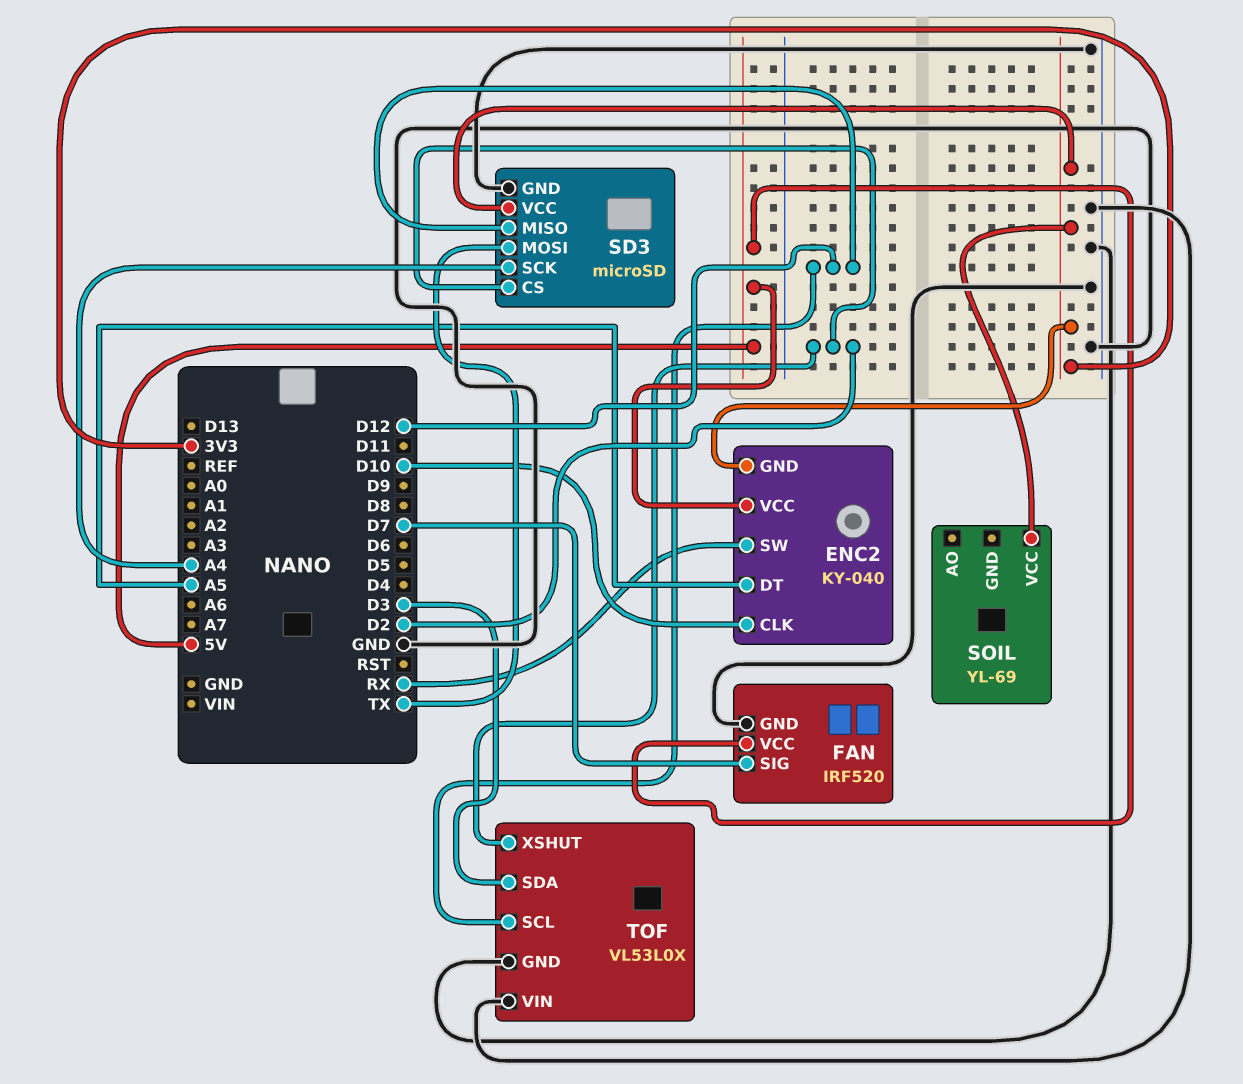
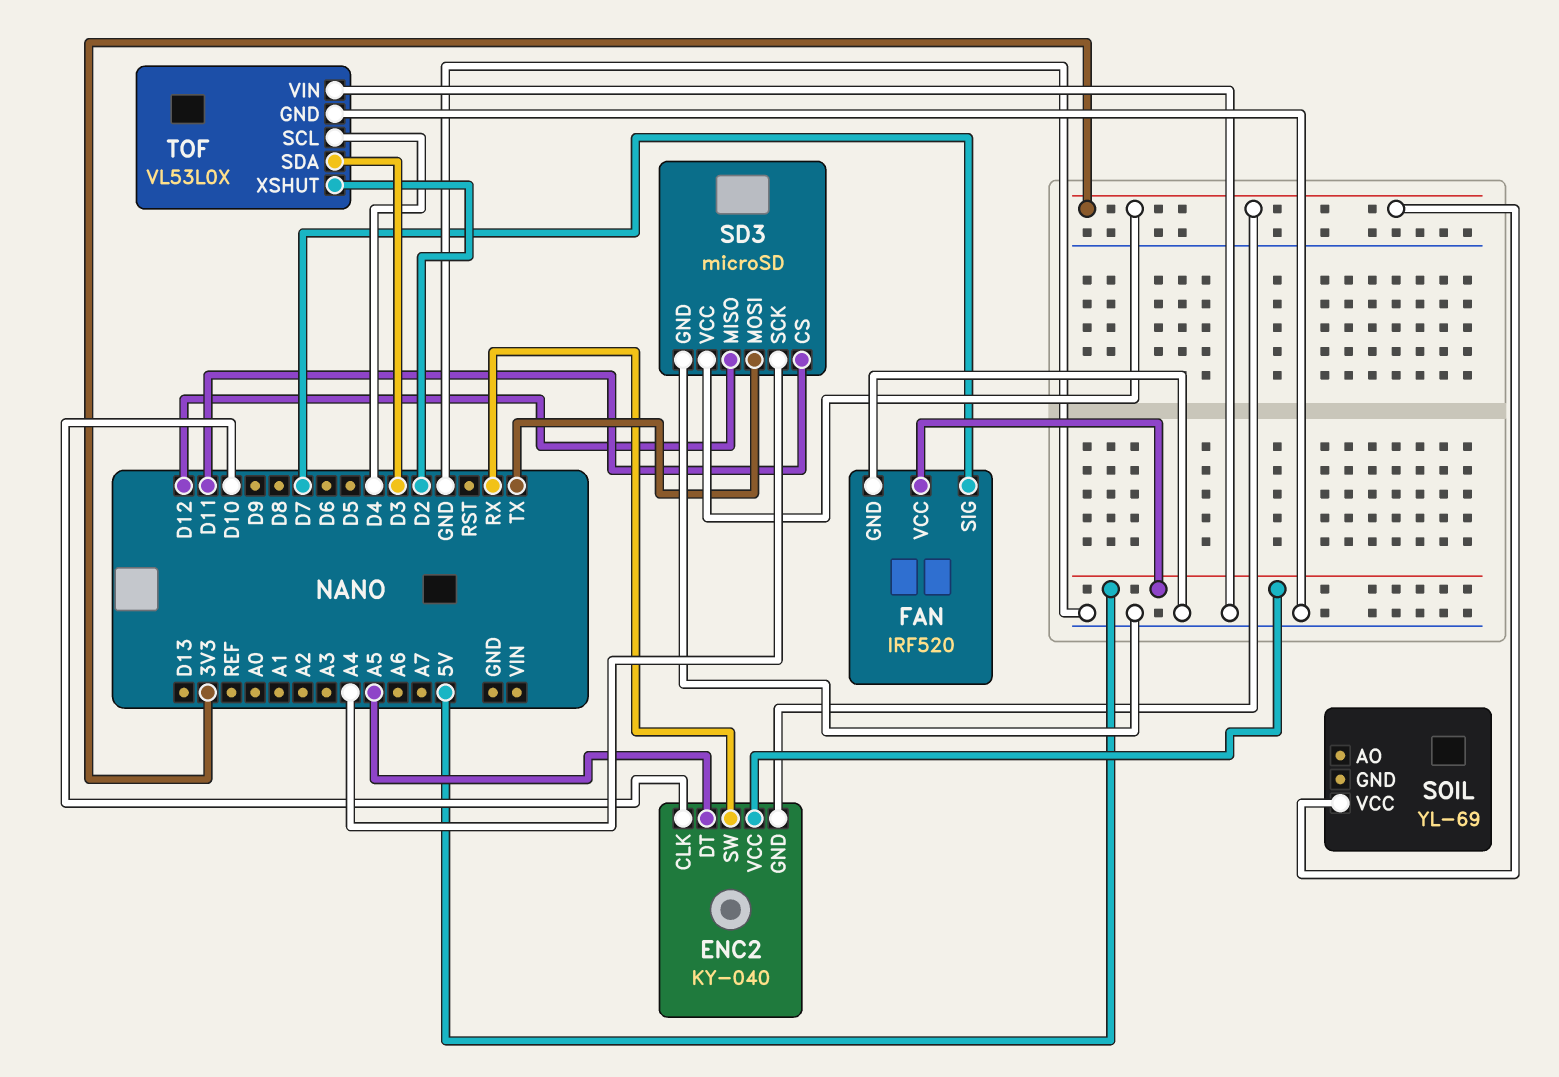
SD3 pin CS: D2 -> D11
TOF pin SCL: D12 -> D4

